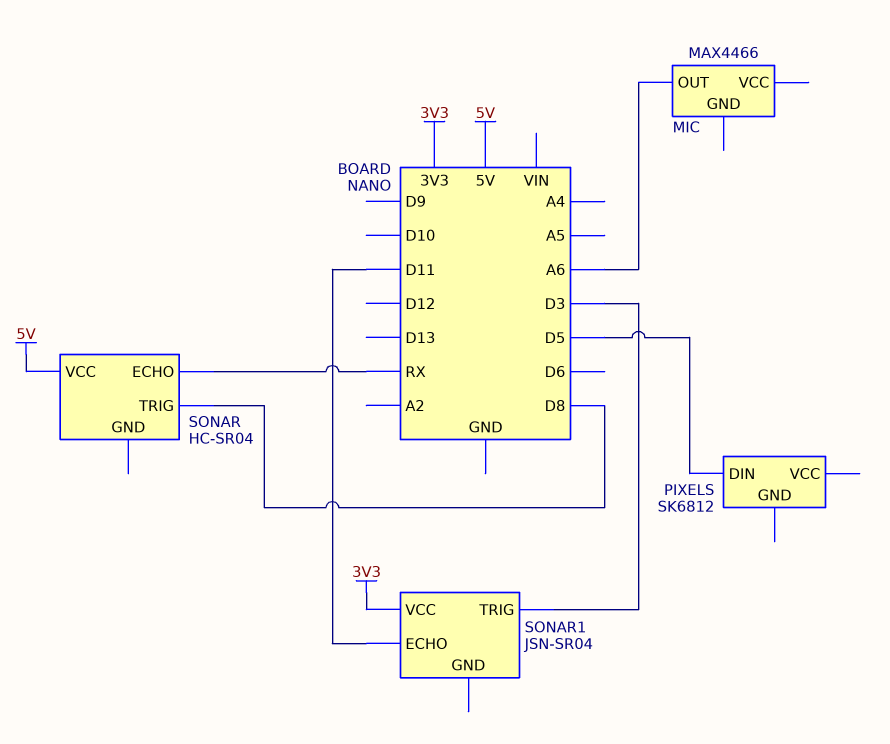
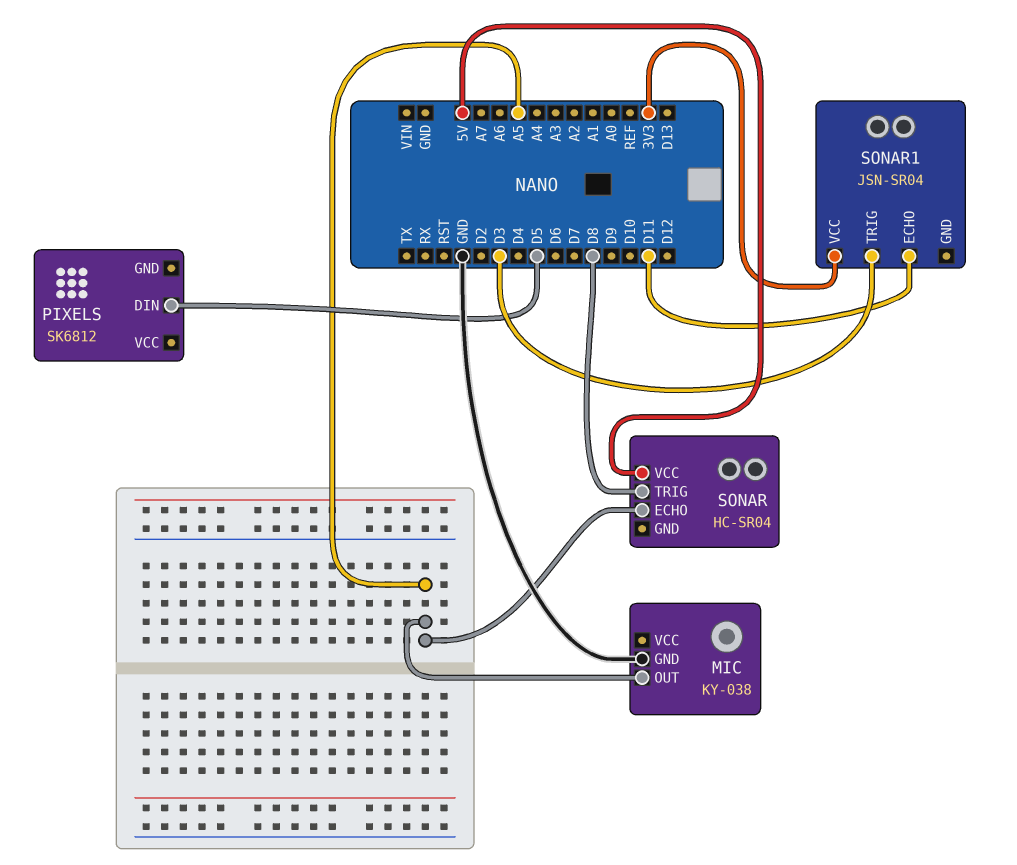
MIC: MAX4466 -> KY-038
MIC pin GND: none -> GND
MIC pin OUT: A6 -> A5
SONAR pin ECHO: RX -> A5

